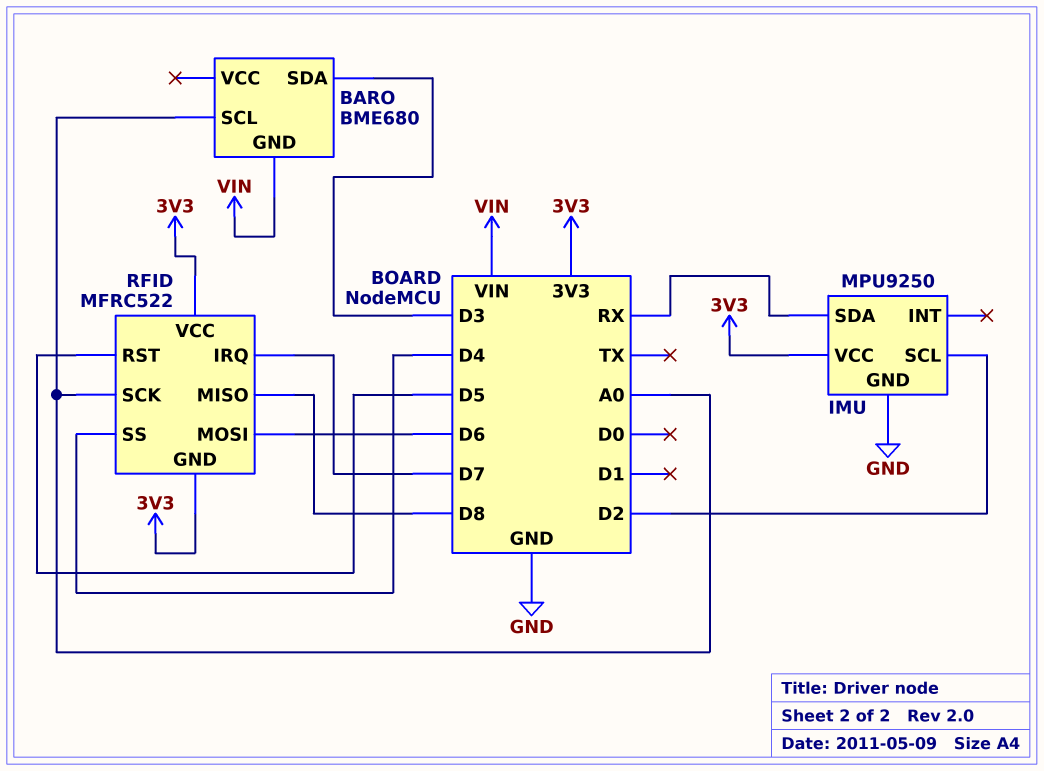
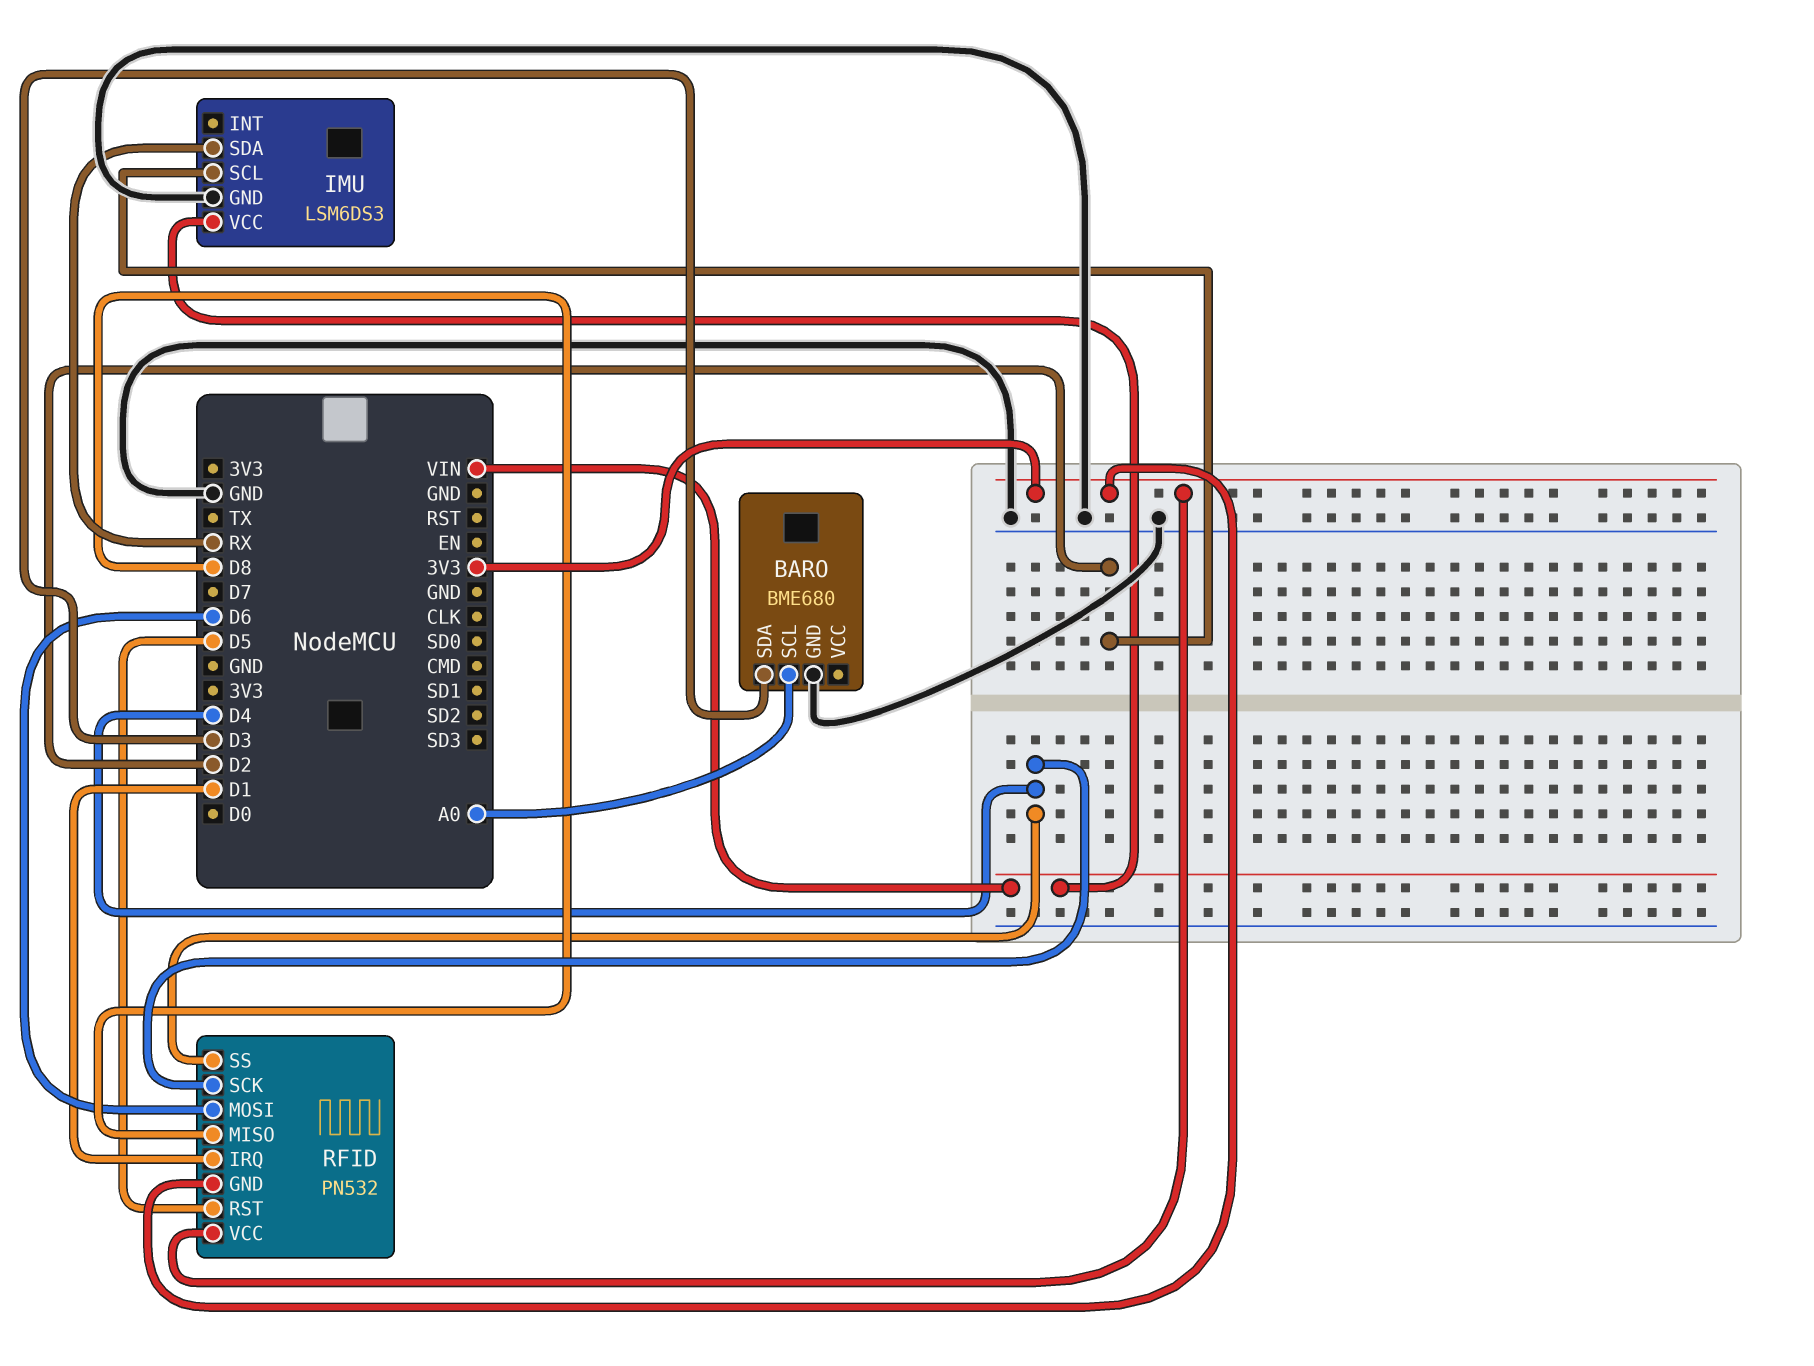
BARO pin GND: VIN -> GND
IMU: MPU9250 -> LSM6DS3
IMU pin VCC: 3V3 -> VIN
RFID: MFRC522 -> PN532
RFID pin IRQ: D7 -> D1
RFID pin SCK: A0 -> D4

